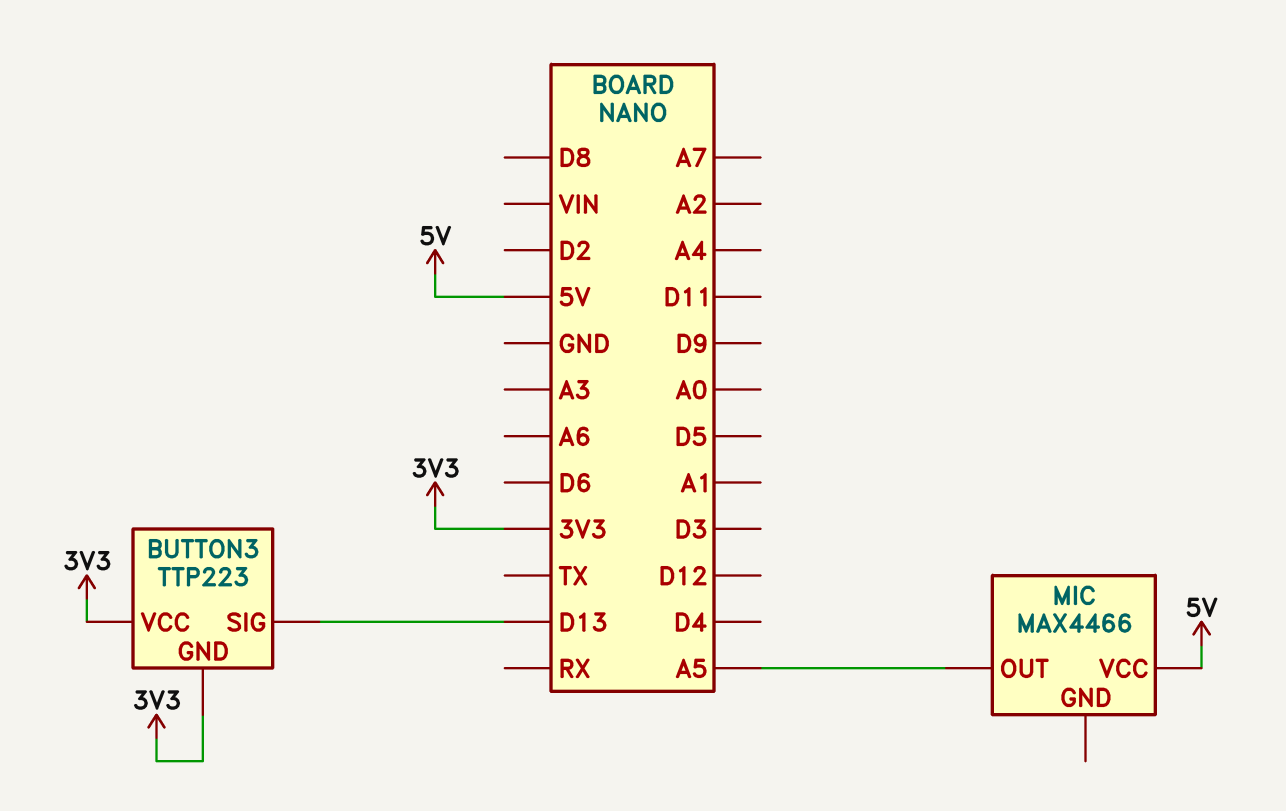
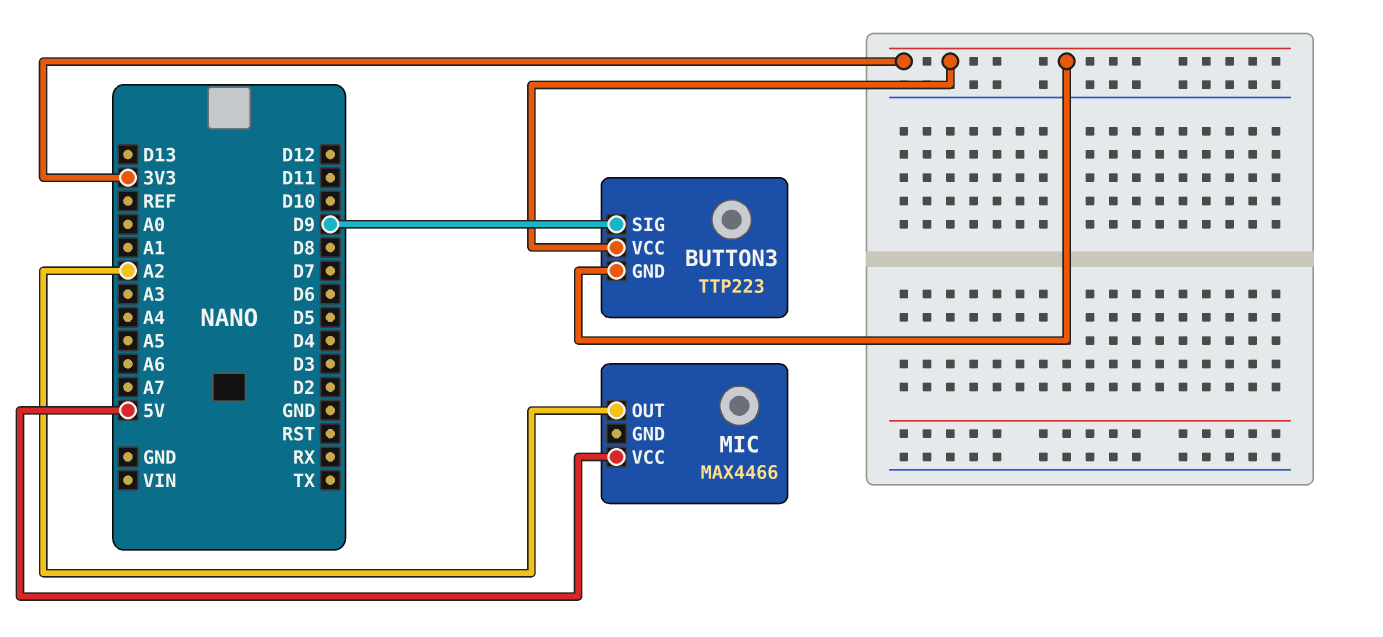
BUTTON3 pin SIG: D13 -> D9
MIC pin OUT: A5 -> A2

